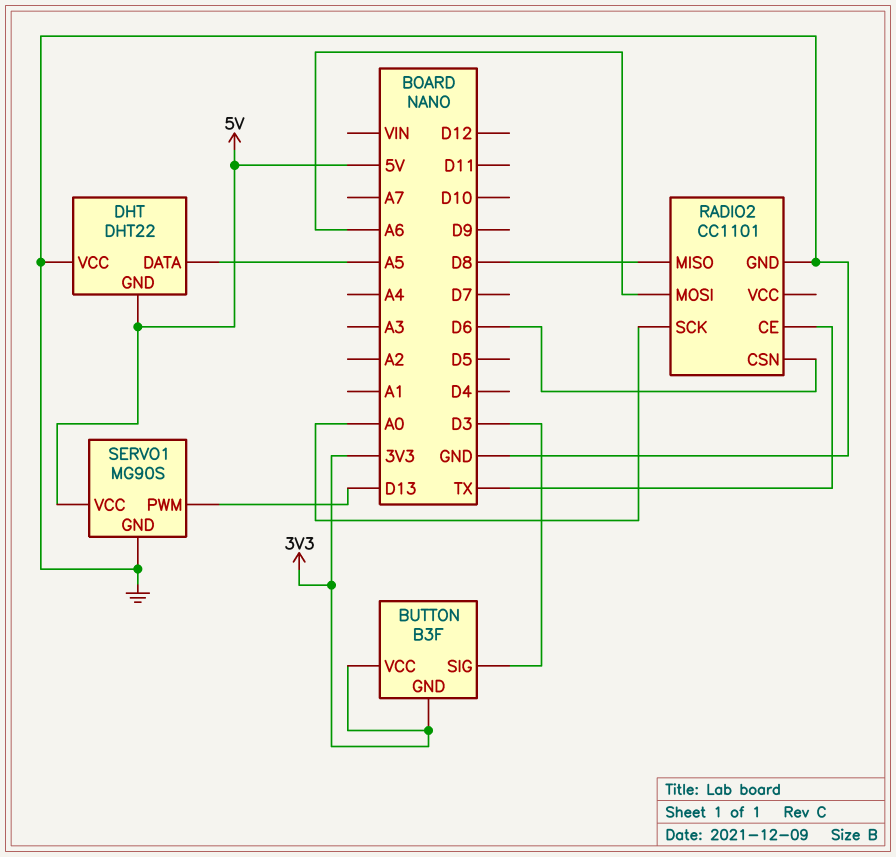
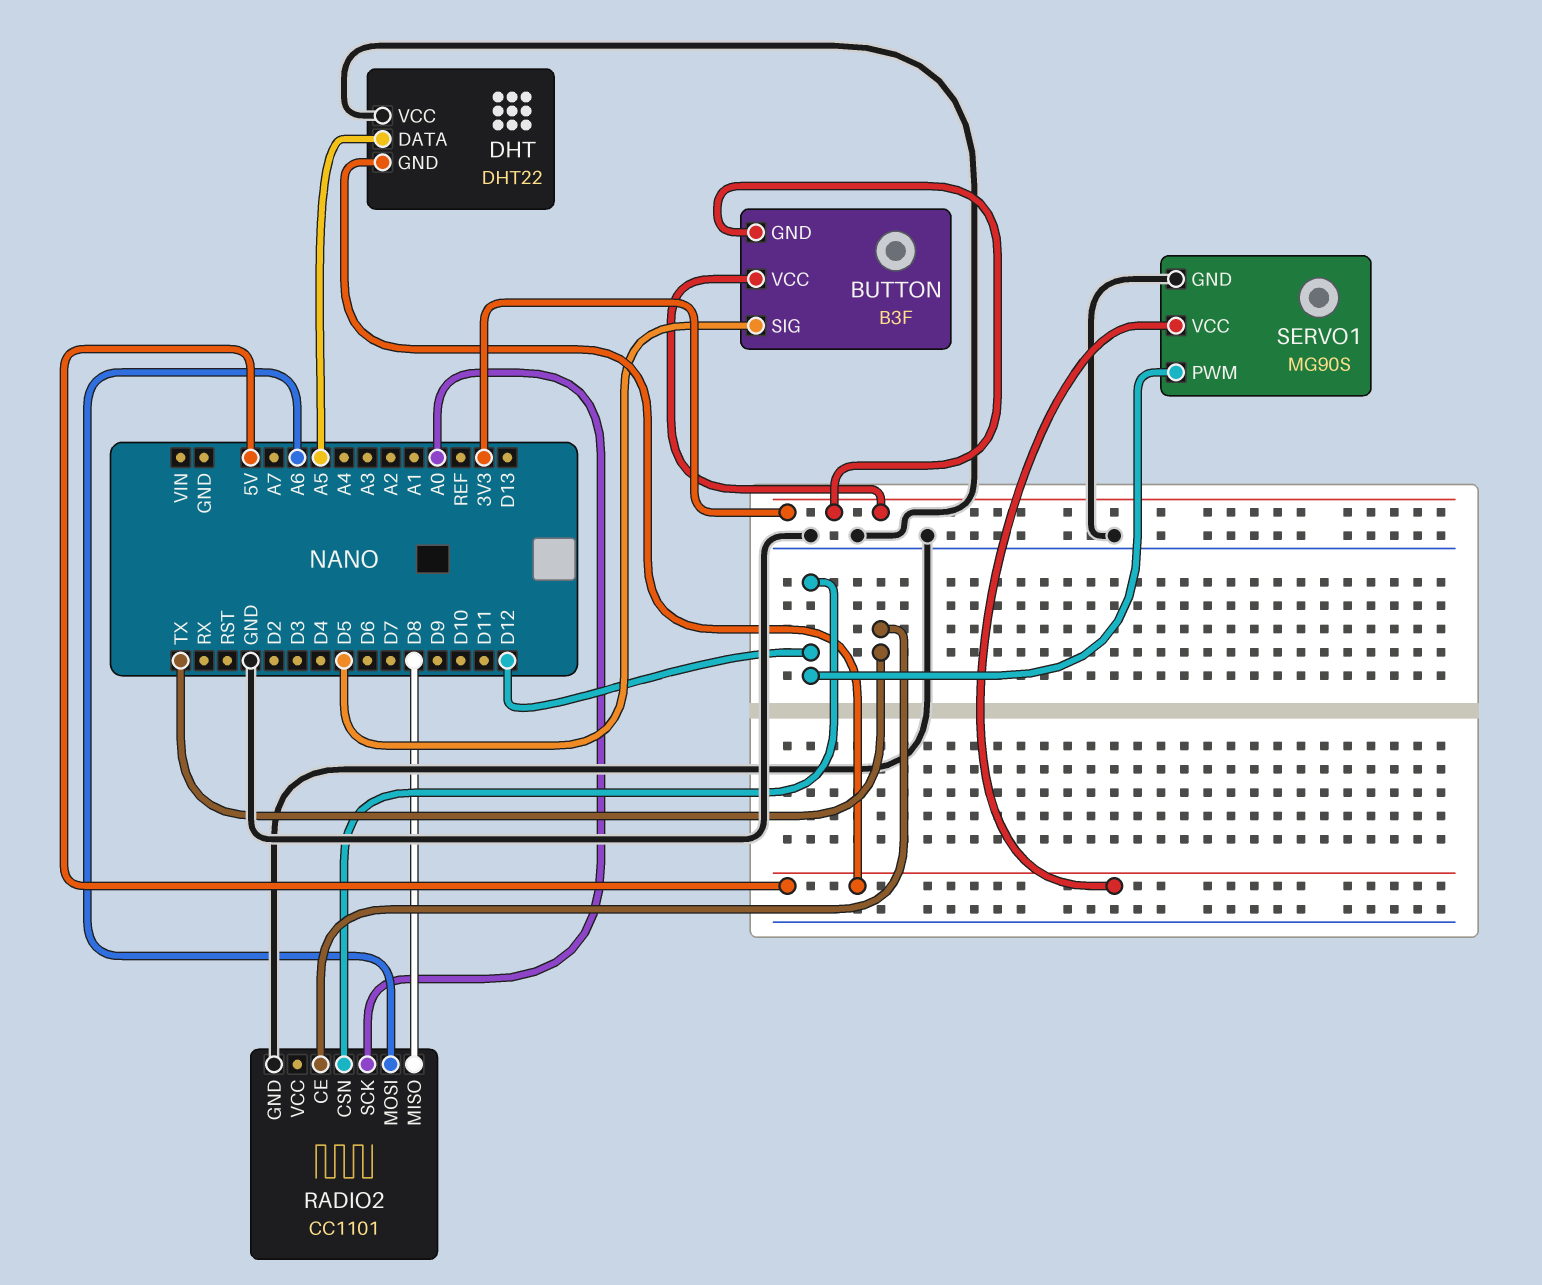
BUTTON pin SIG: D3 -> D5
RADIO2 pin CSN: D6 -> D12
SERVO1 pin PWM: D13 -> D12

